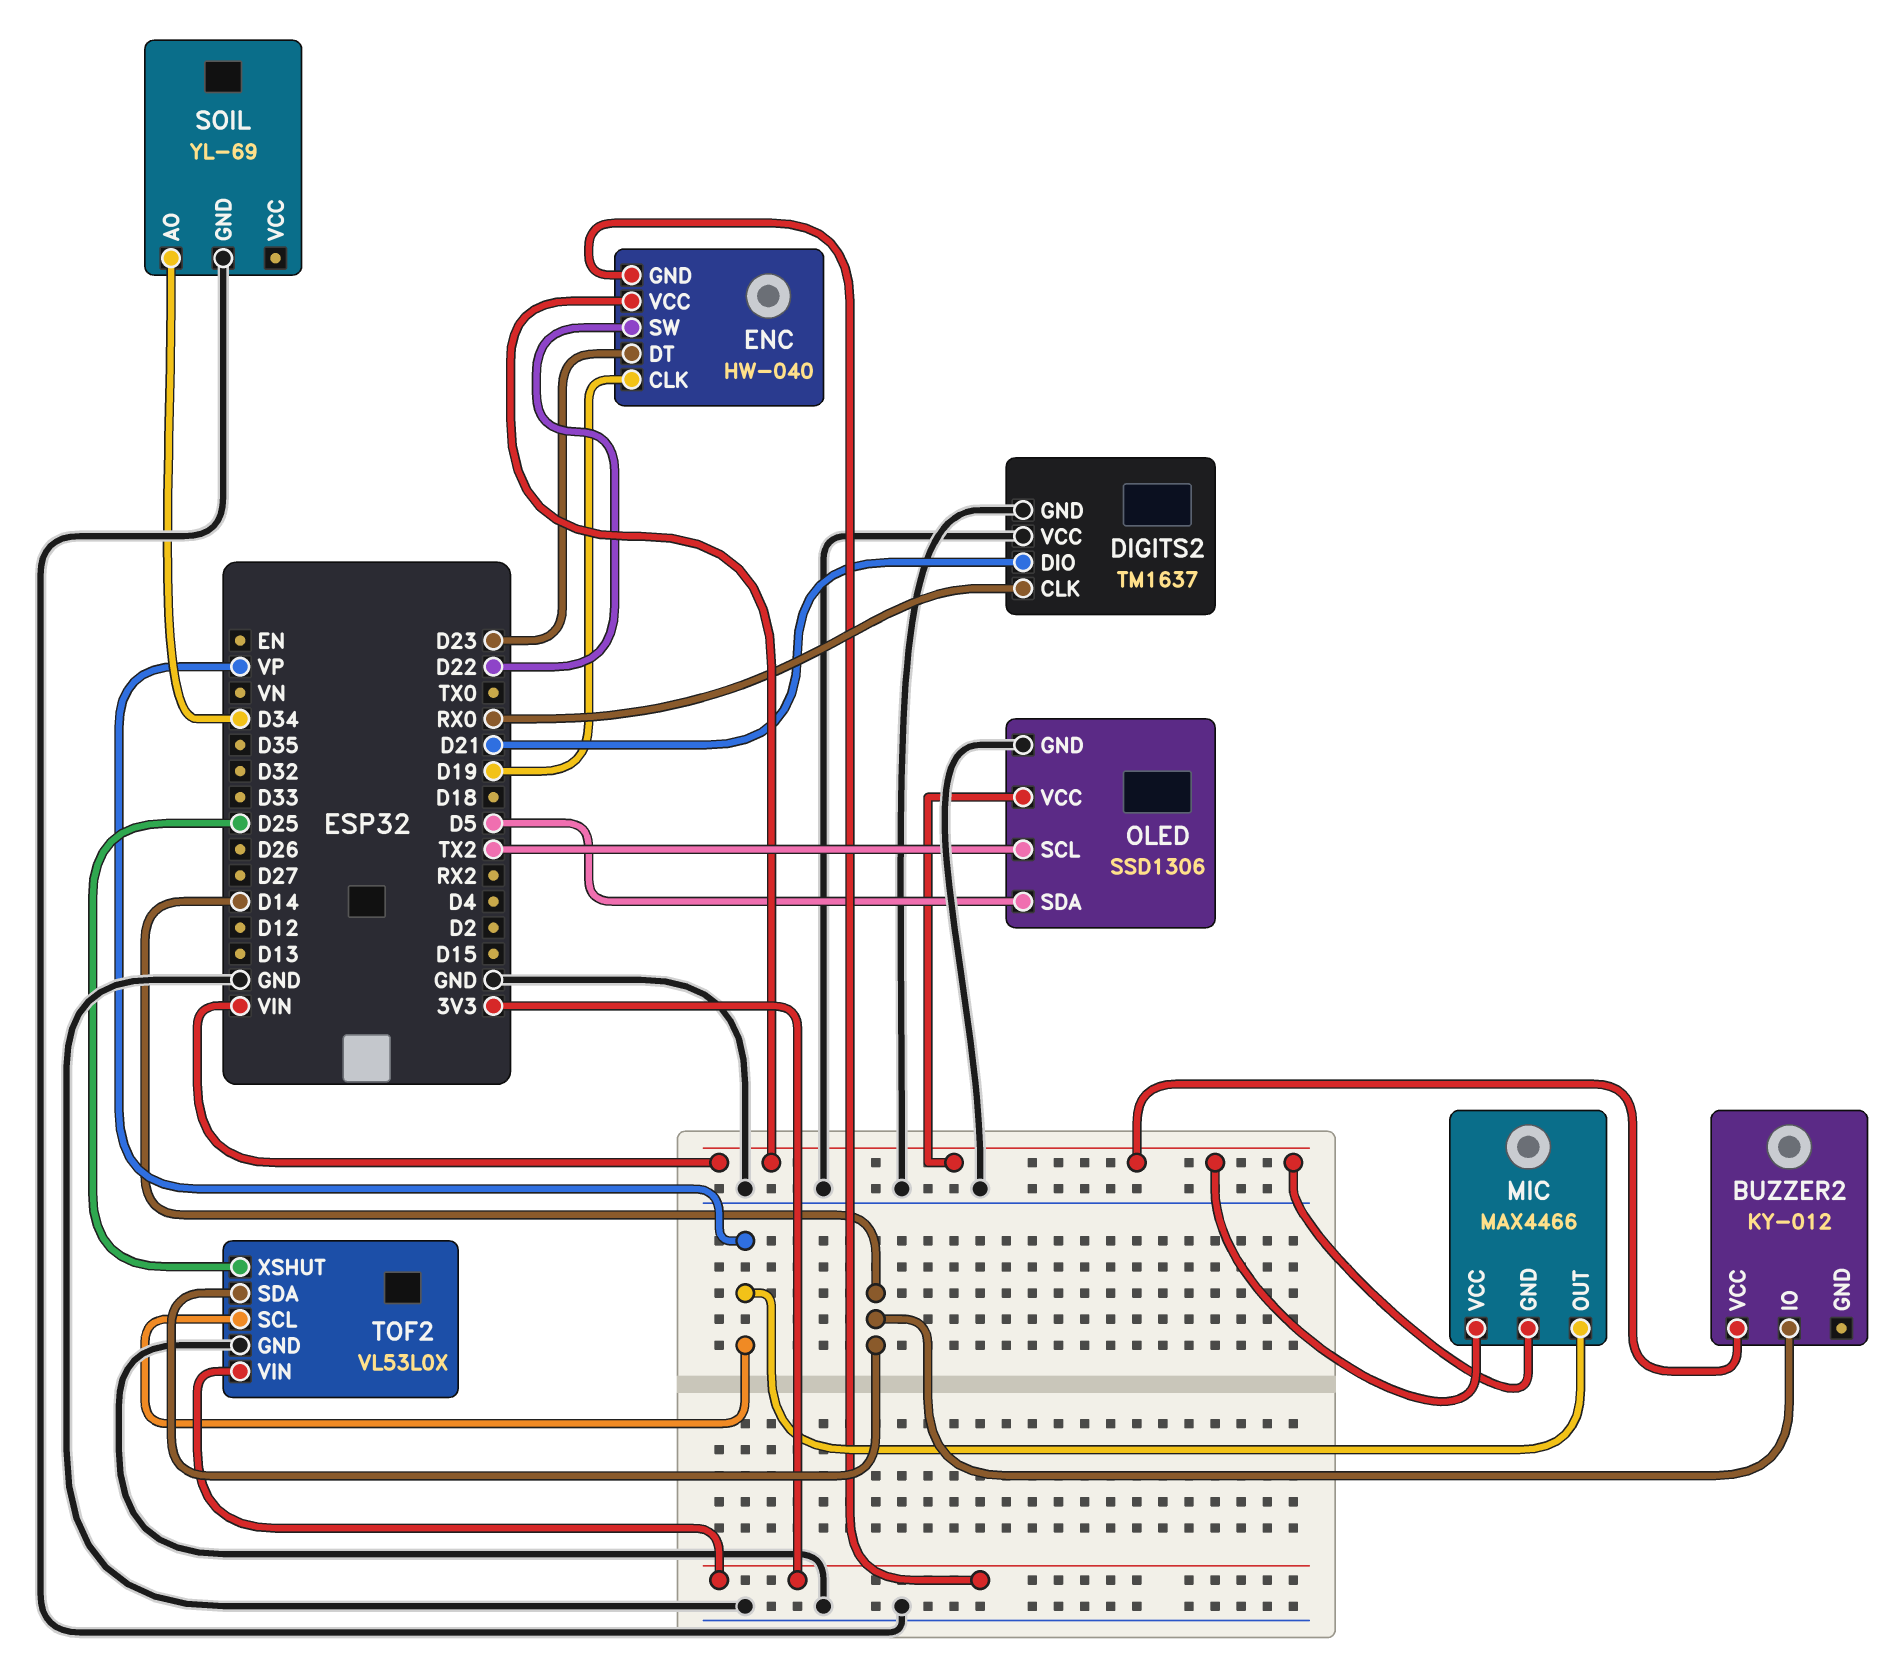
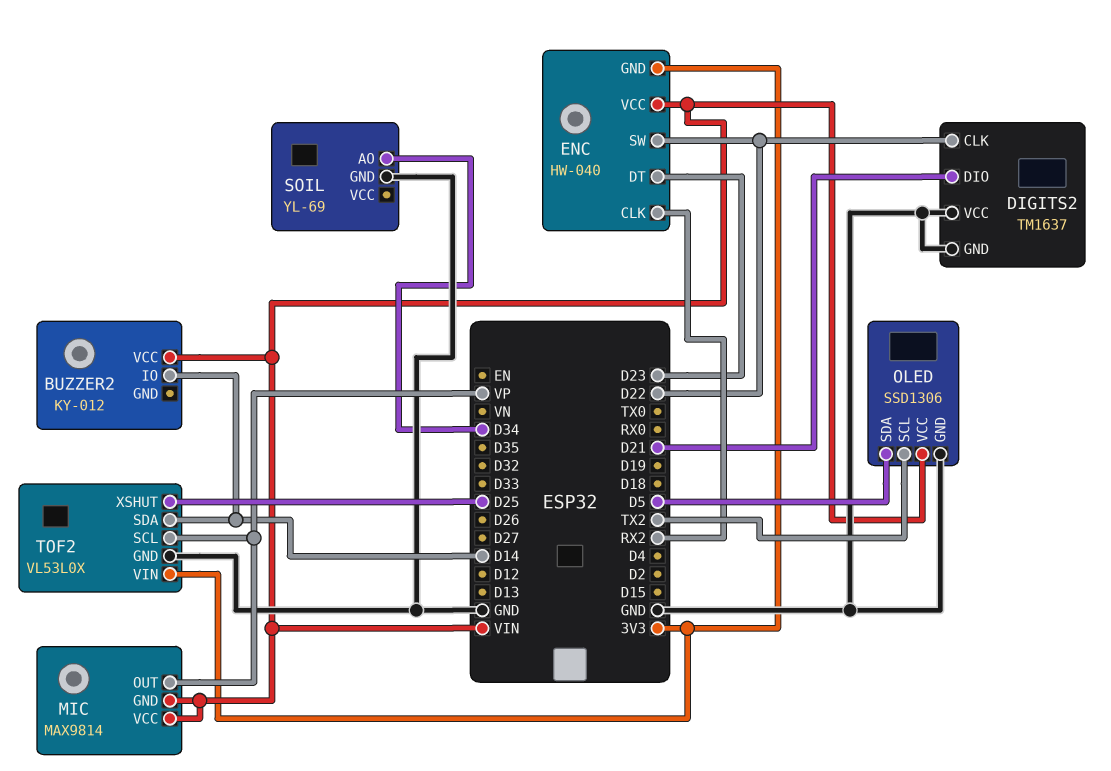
DIGITS2 pin CLK: RX0 -> D22
ENC pin CLK: D19 -> RX2
MIC: MAX4466 -> MAX9814

